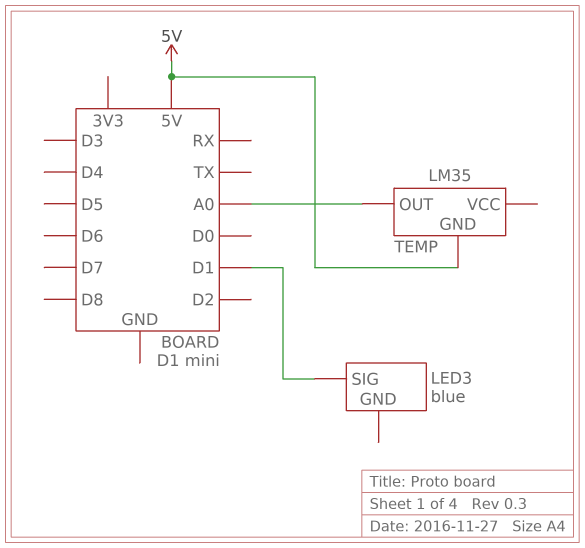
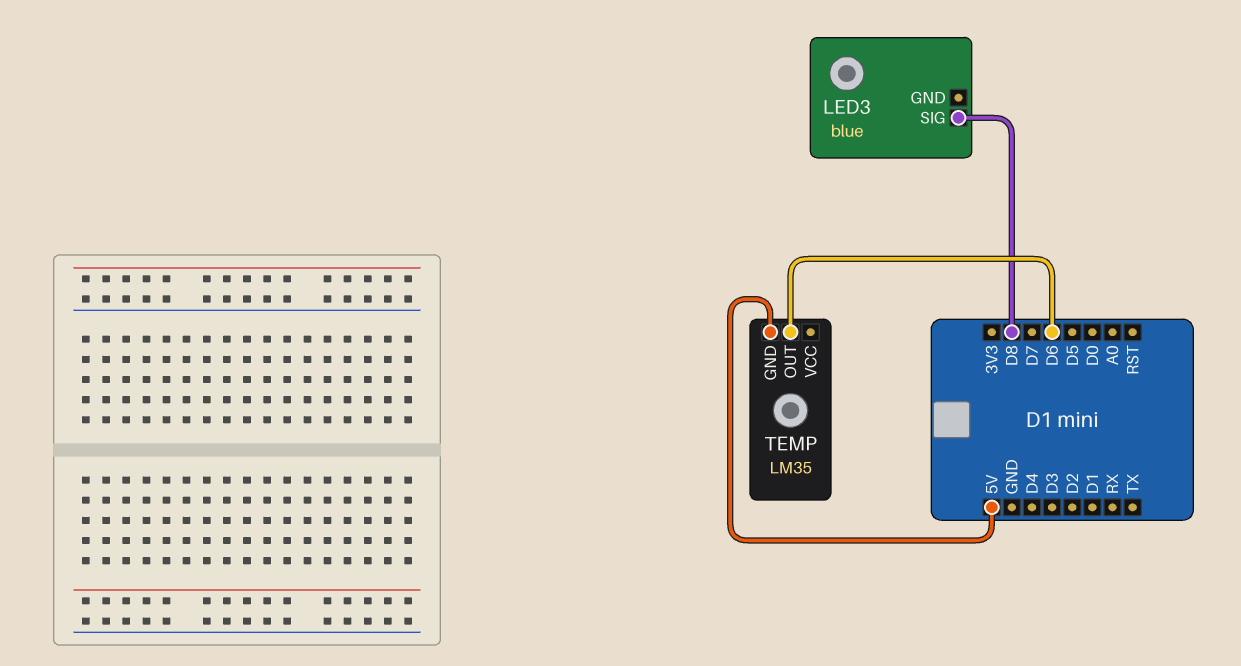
LED3 pin SIG: D1 -> D8
TEMP pin OUT: A0 -> D6

